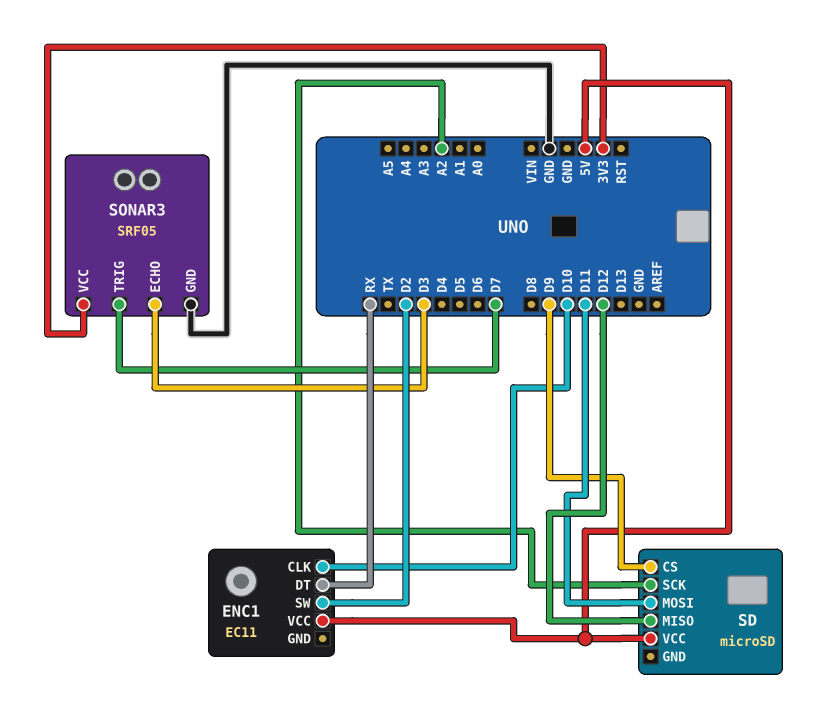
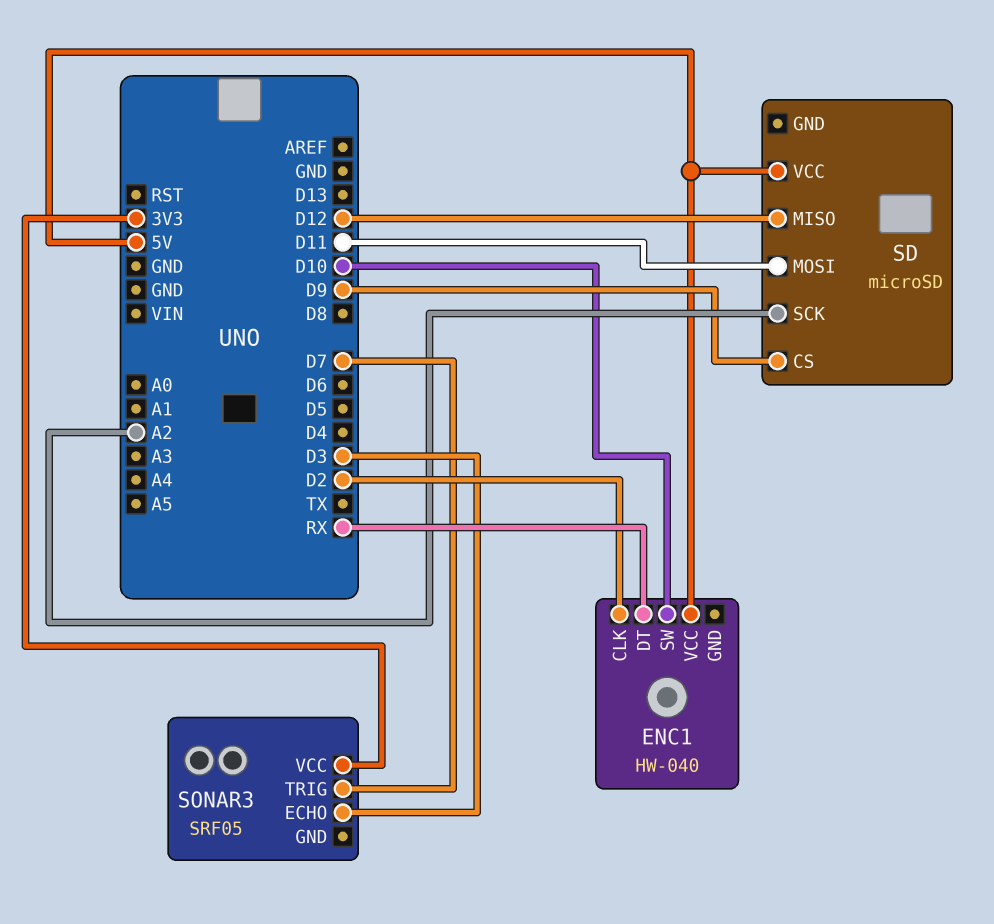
ENC1: EC11 -> HW-040
ENC1 pin CLK: D10 -> D2
ENC1 pin SW: D2 -> D10
SONAR3 pin GND: GND -> none

